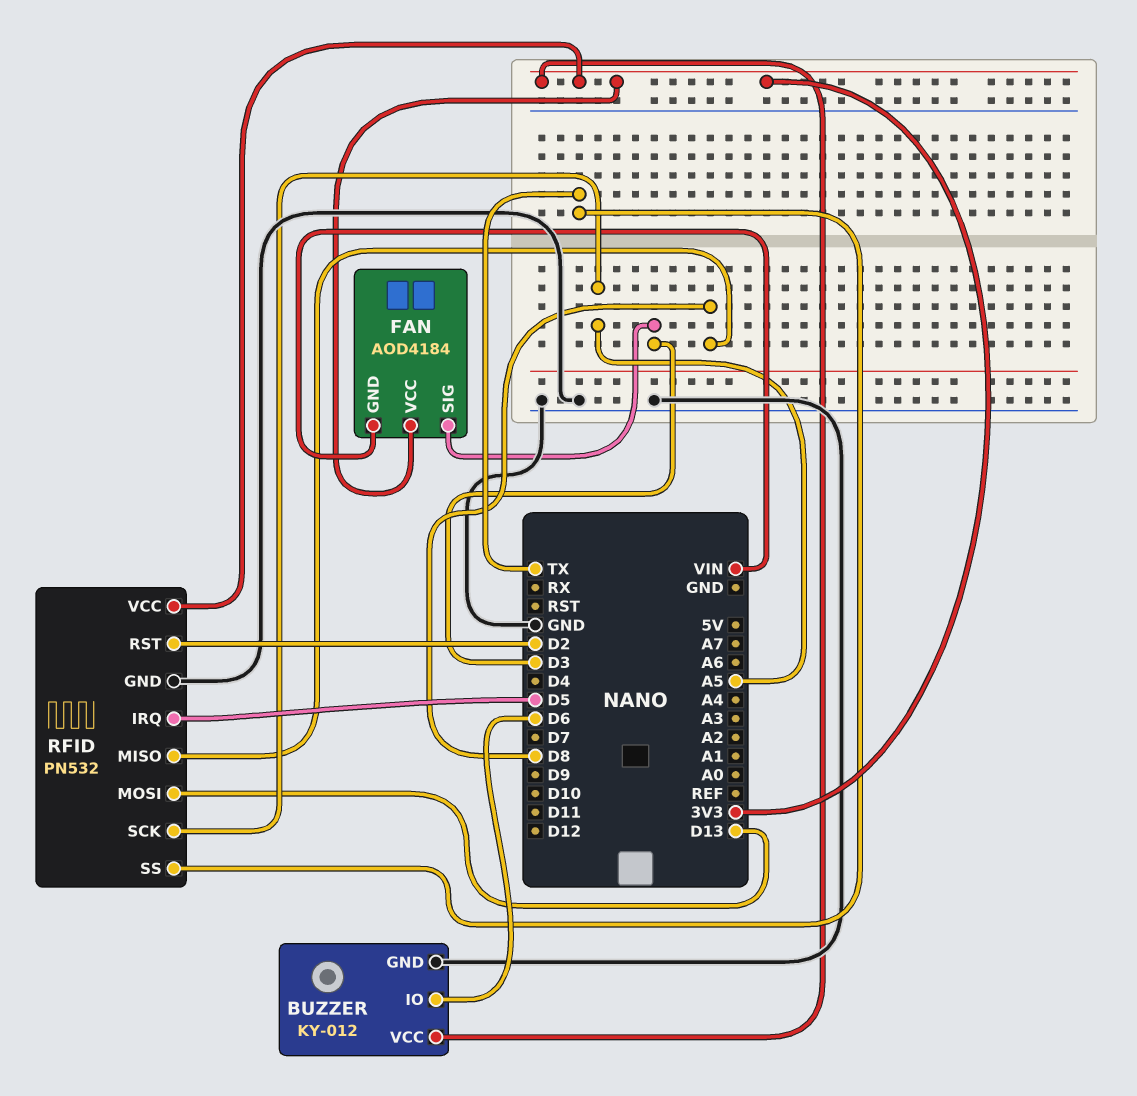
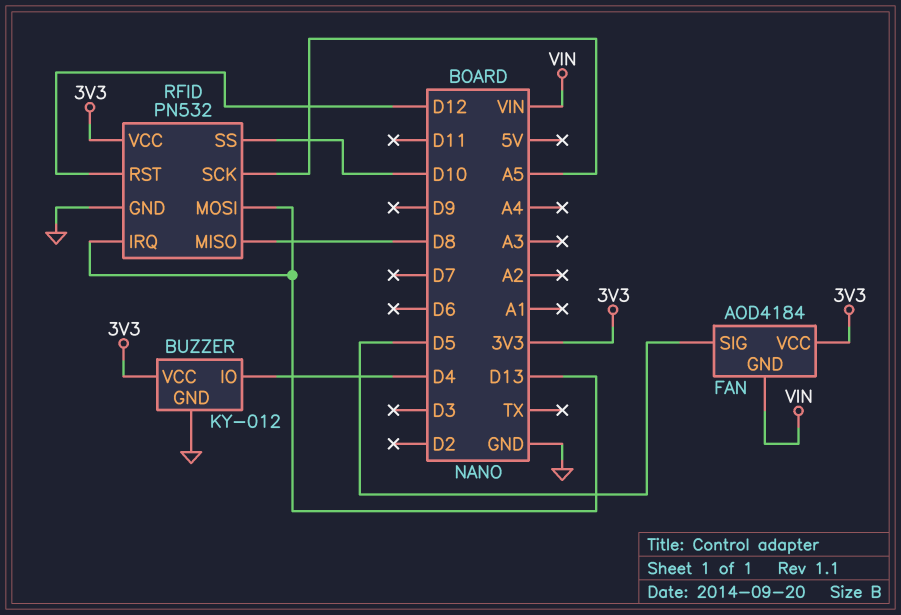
BUZZER pin IO: D6 -> D4
FAN pin SIG: D3 -> D5
RFID pin IRQ: D5 -> D13
RFID pin RST: D2 -> D12
RFID pin SS: TX -> D10

